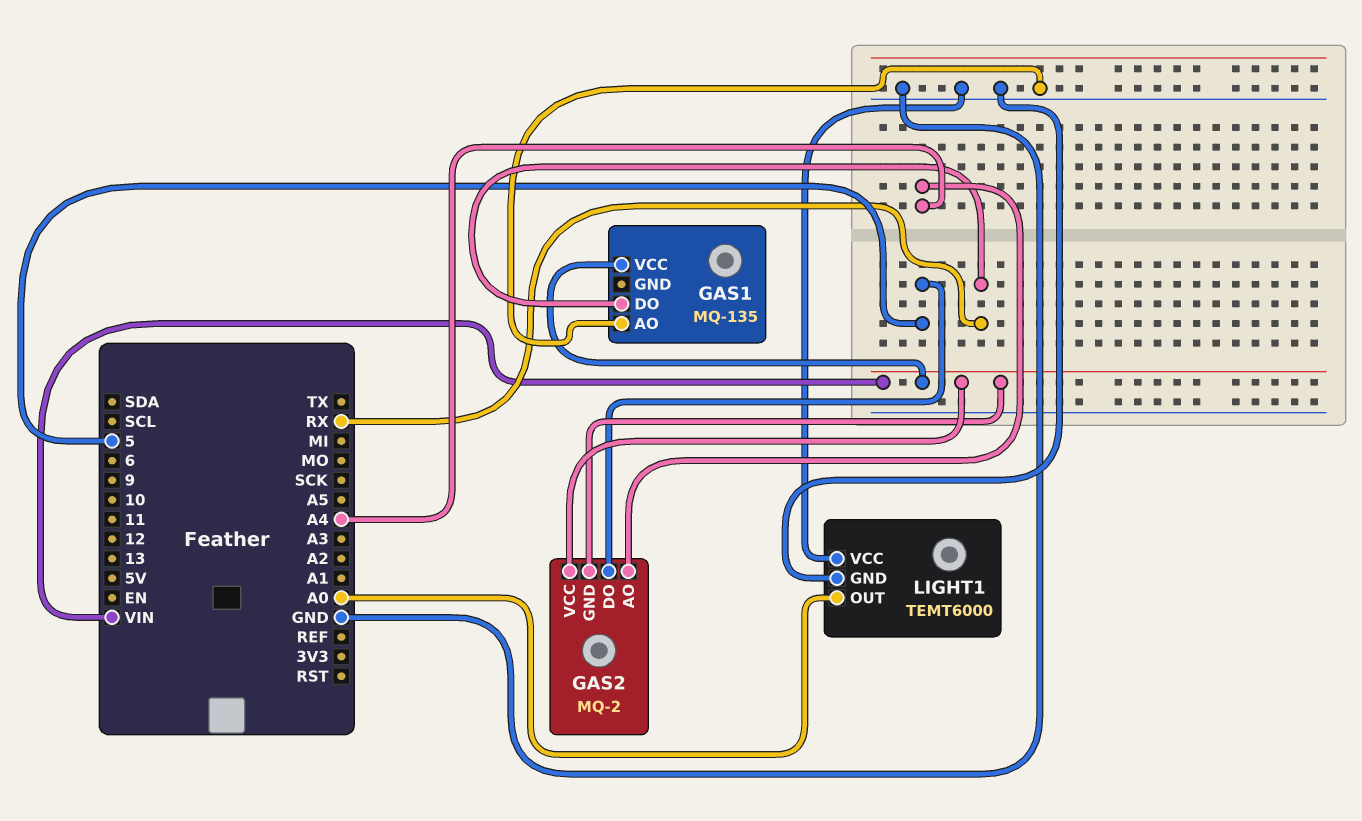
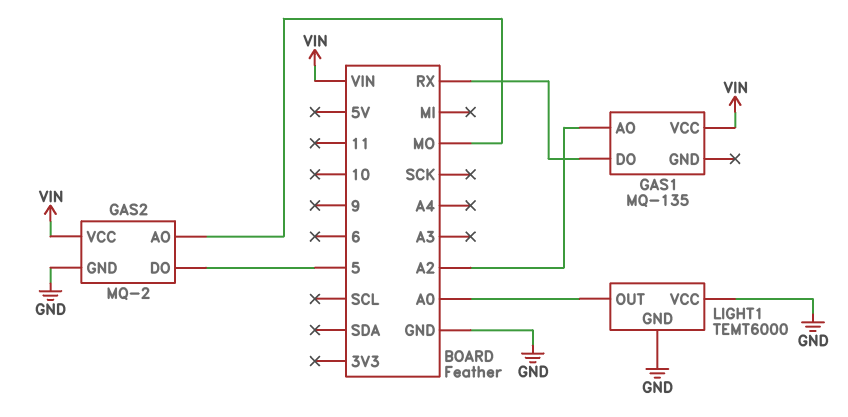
GAS1 pin AO: GND -> A2
GAS2 pin AO: A4 -> MO
GAS2 pin GND: VIN -> GND

